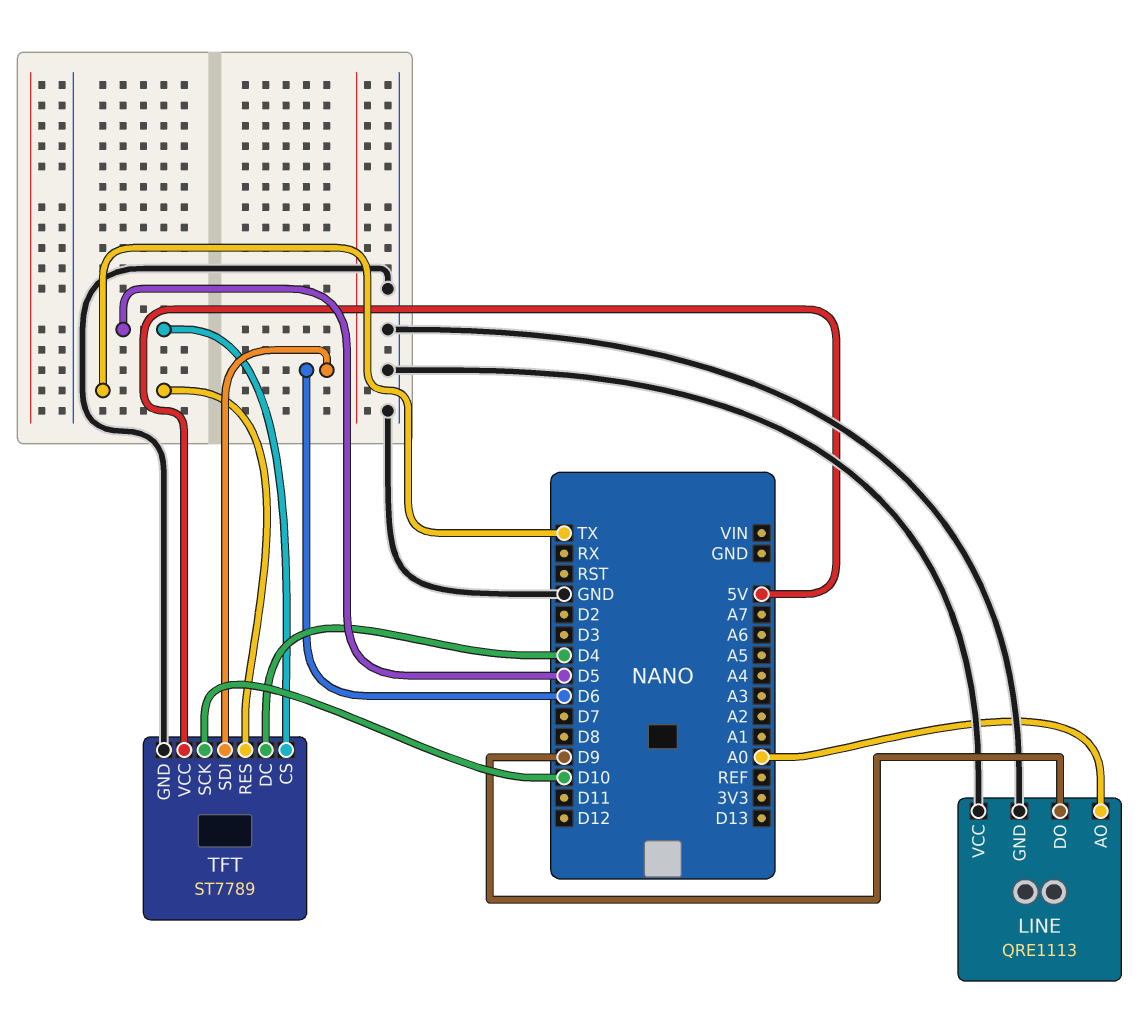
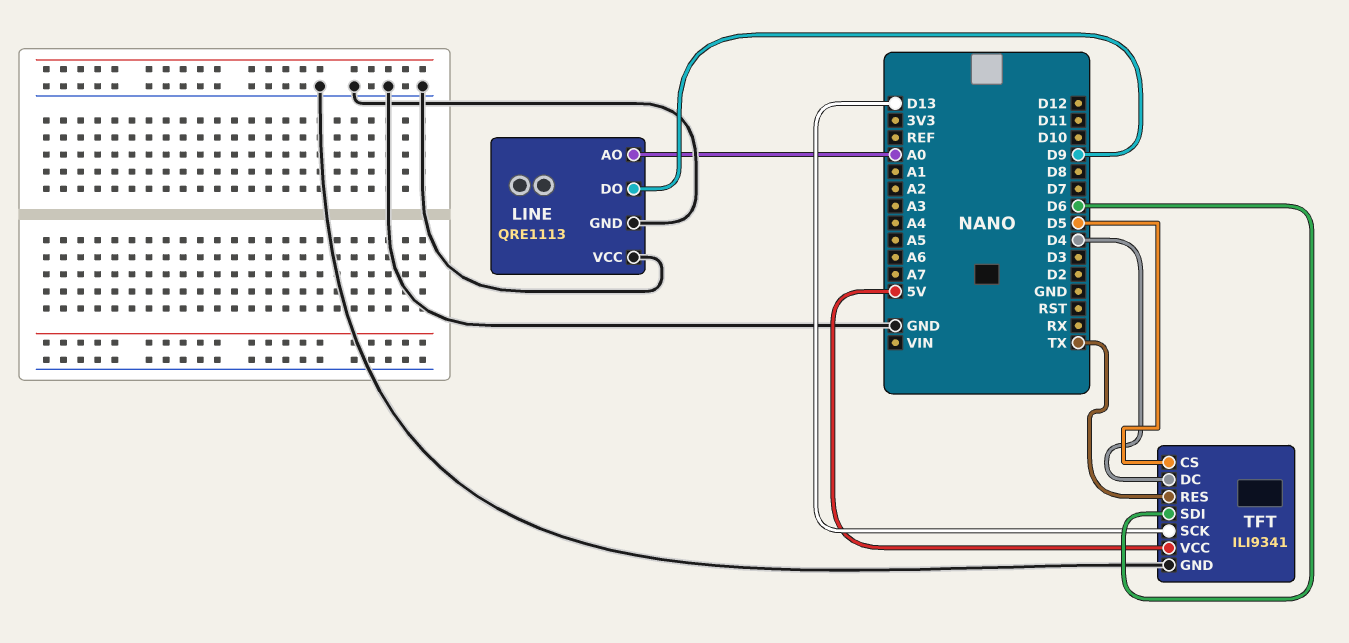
TFT: ST7789 -> ILI9341
TFT pin SCK: D10 -> D13

